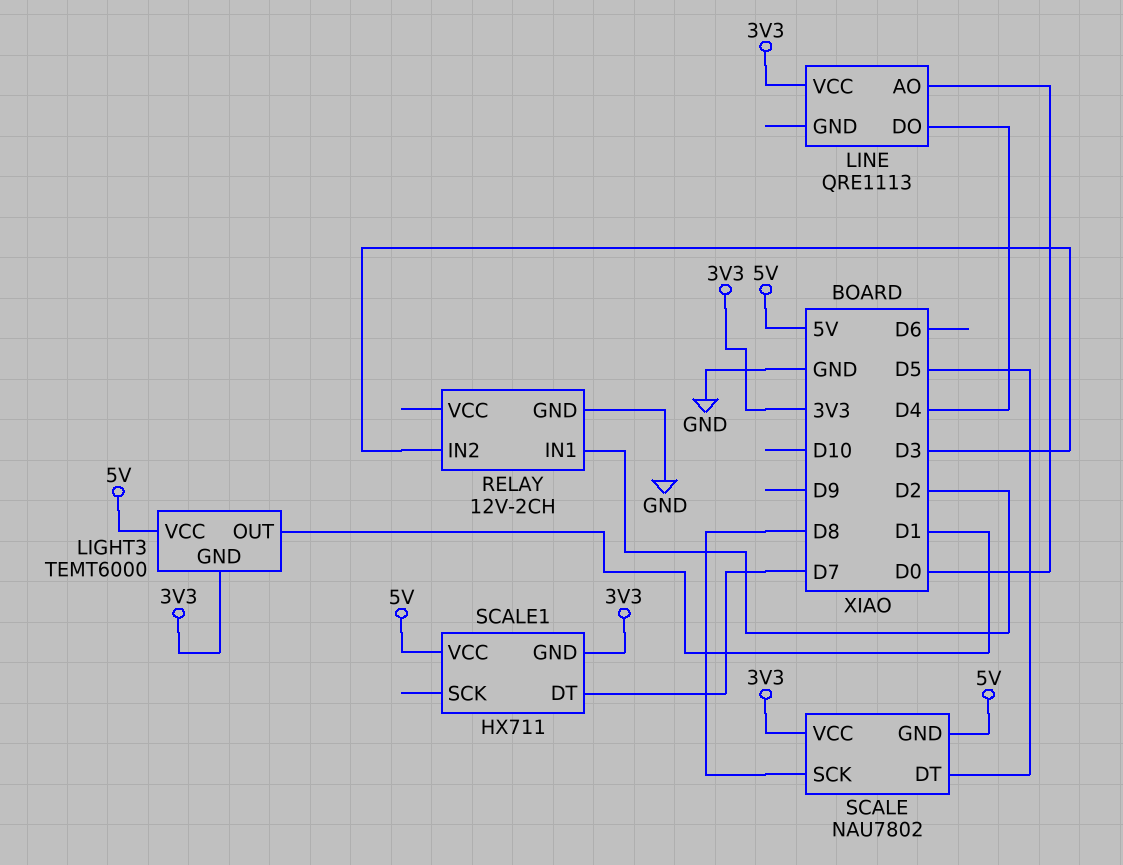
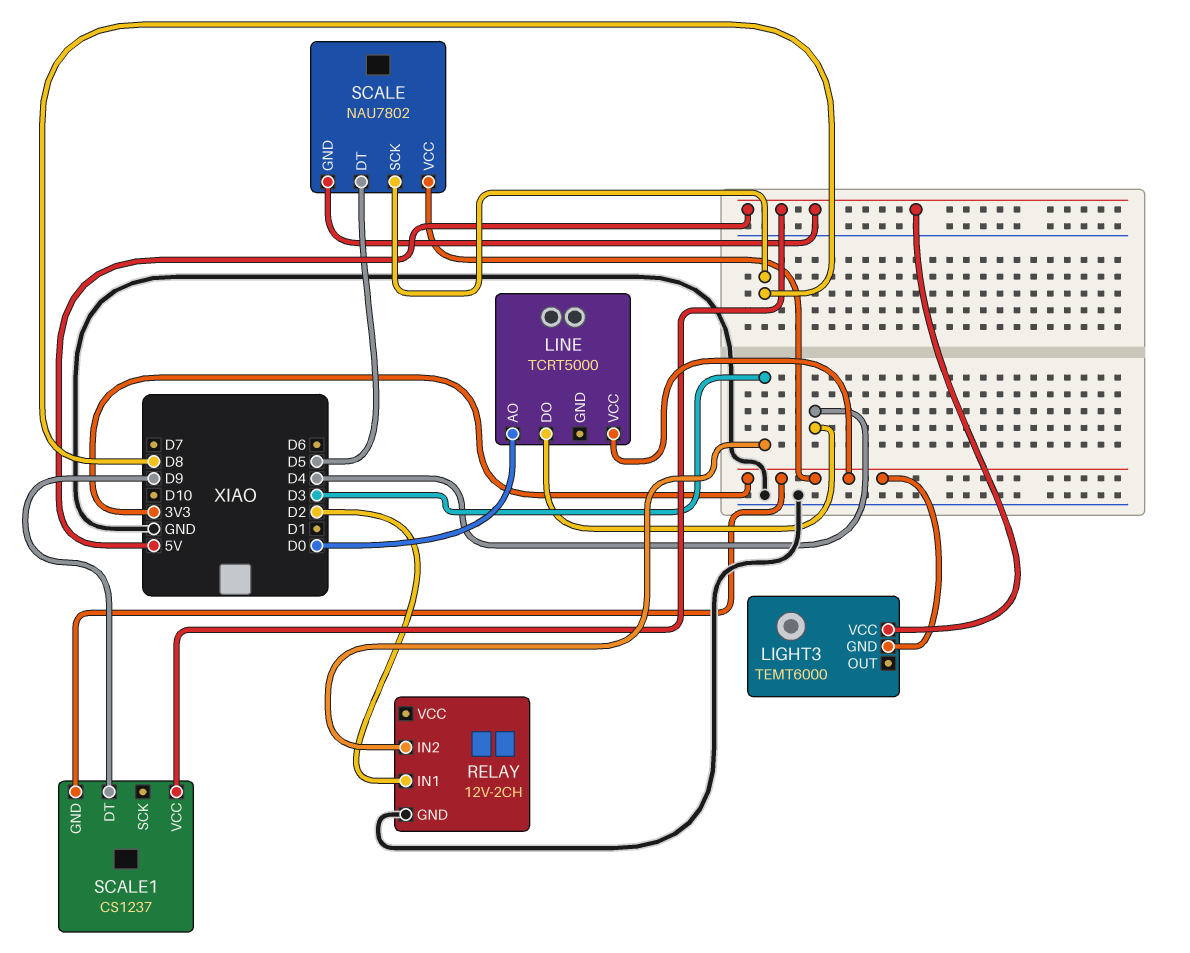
LIGHT3 pin OUT: D1 -> none
LINE: QRE1113 -> TCRT5000
SCALE1: HX711 -> CS1237
SCALE1 pin DT: D7 -> D9

